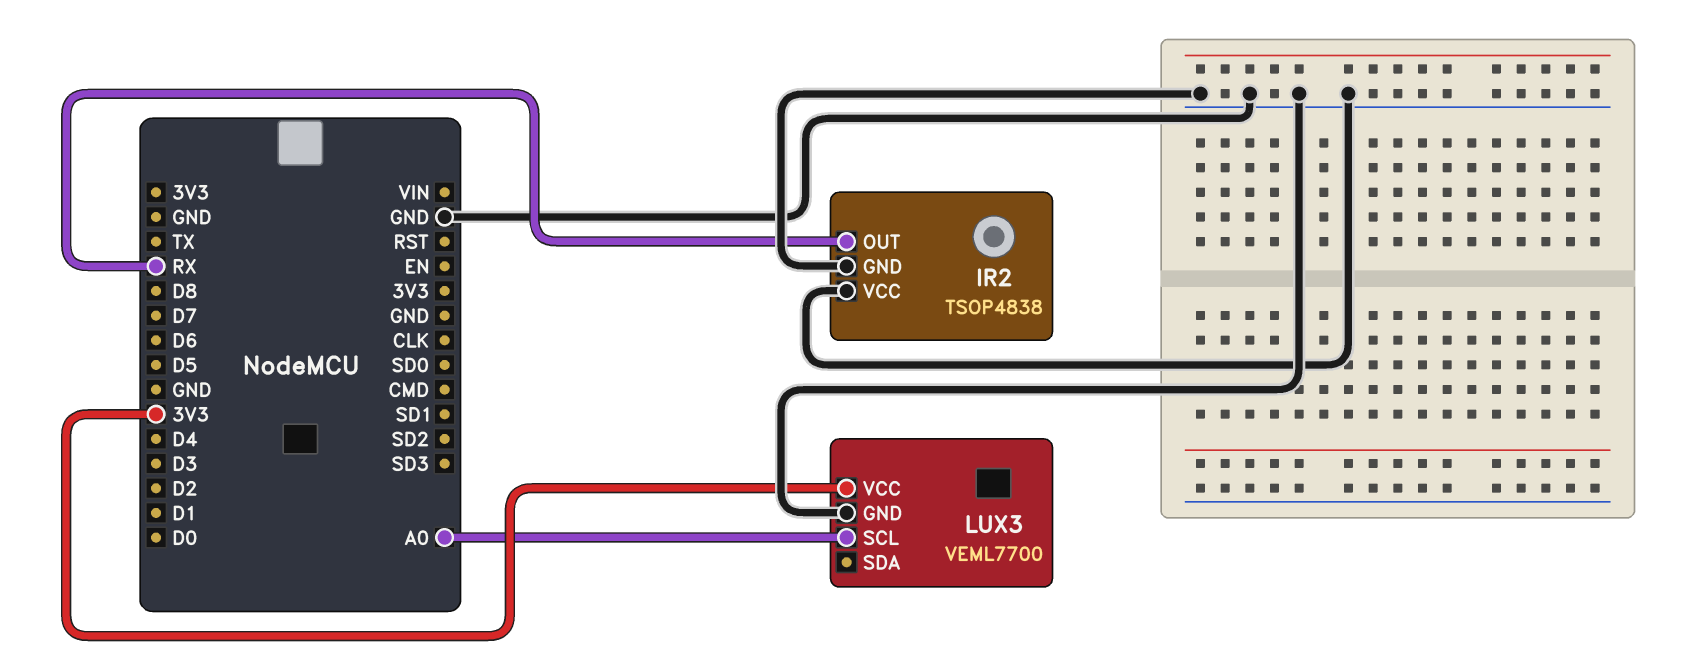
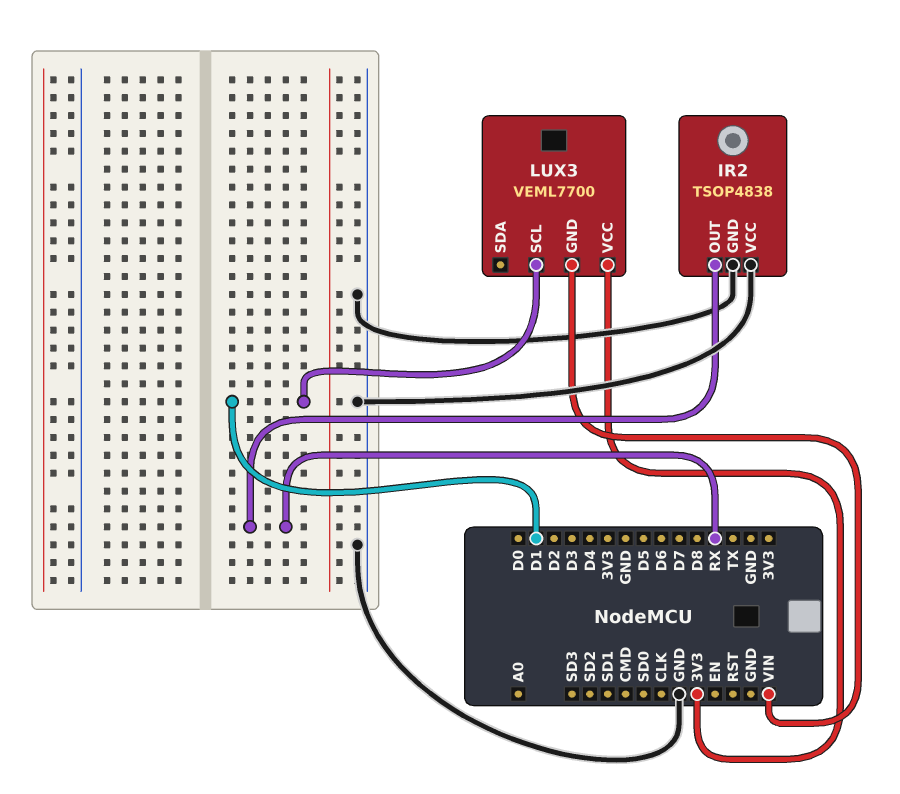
LUX3 pin GND: GND -> VIN
LUX3 pin SCL: A0 -> D1

